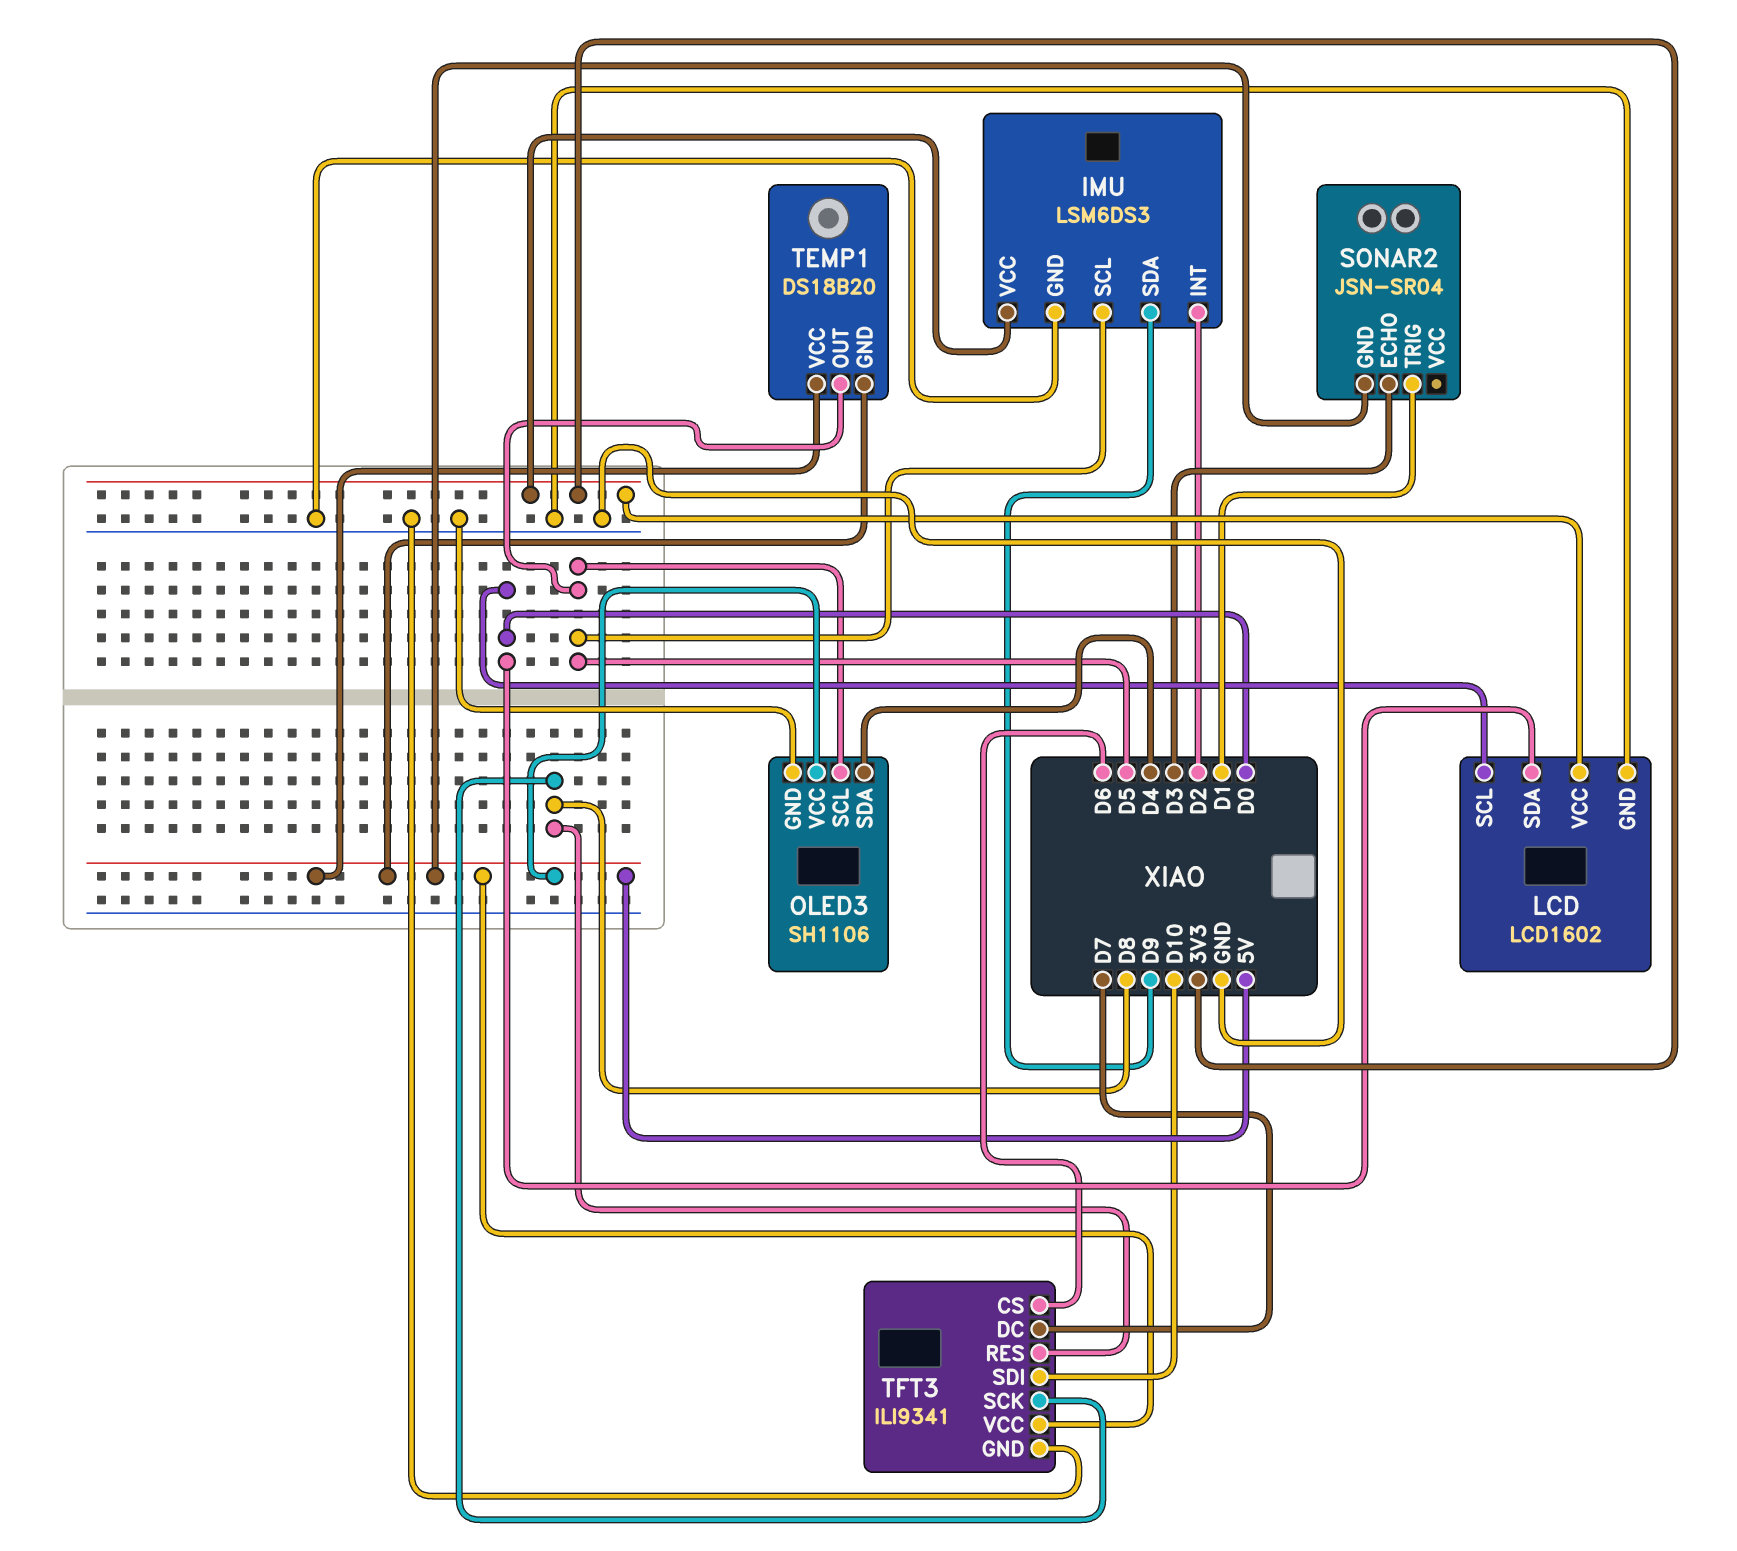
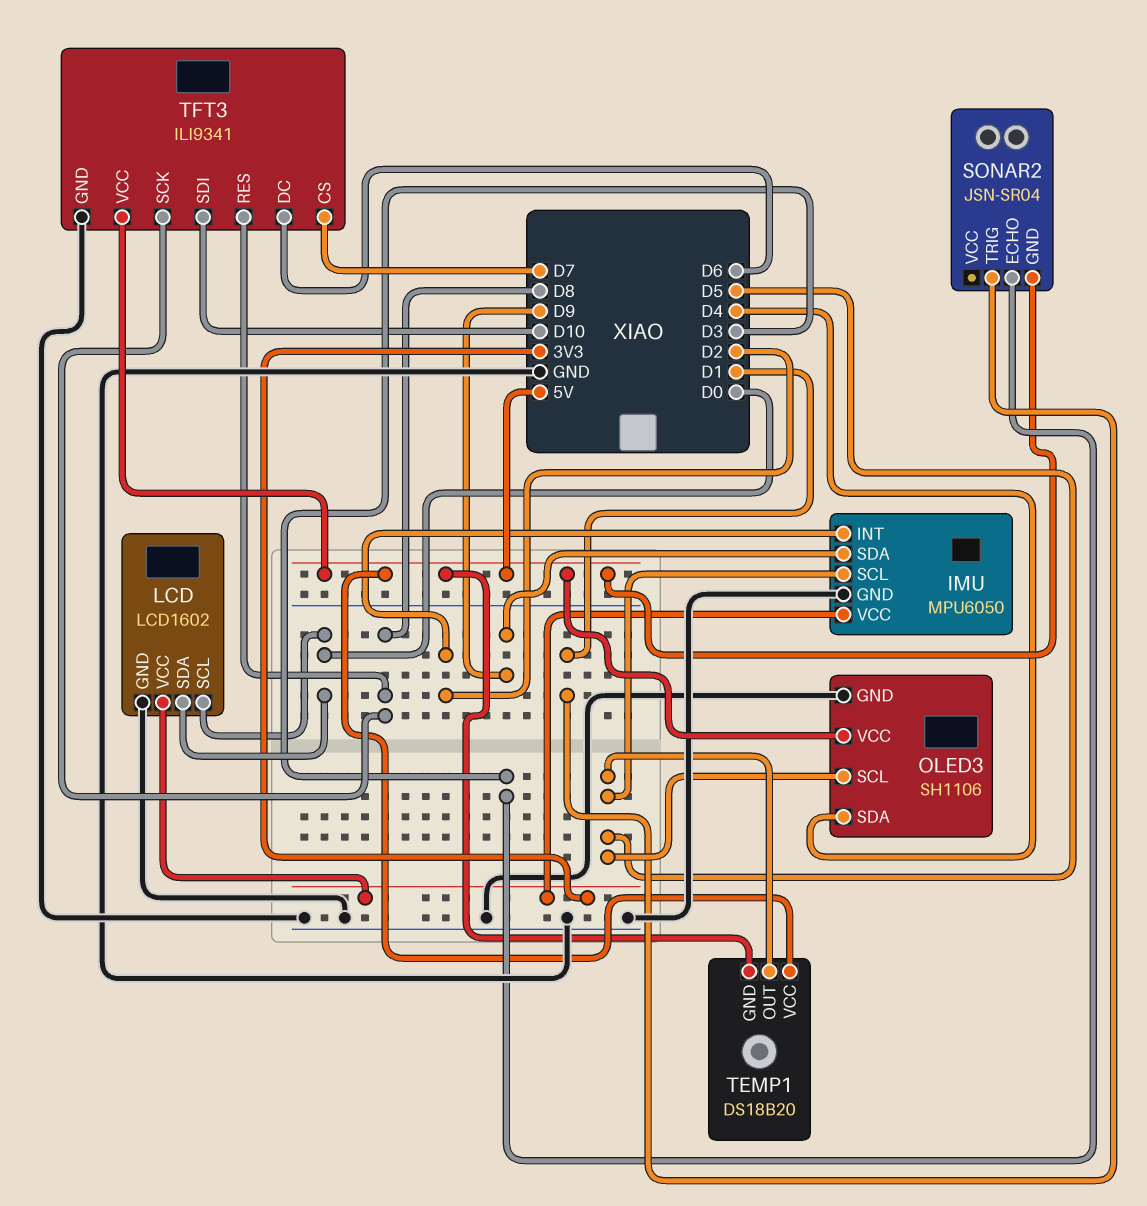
IMU: LSM6DS3 -> MPU6050
TFT3 pin CS: D6 -> D7
TFT3 pin DC: D7 -> D6

